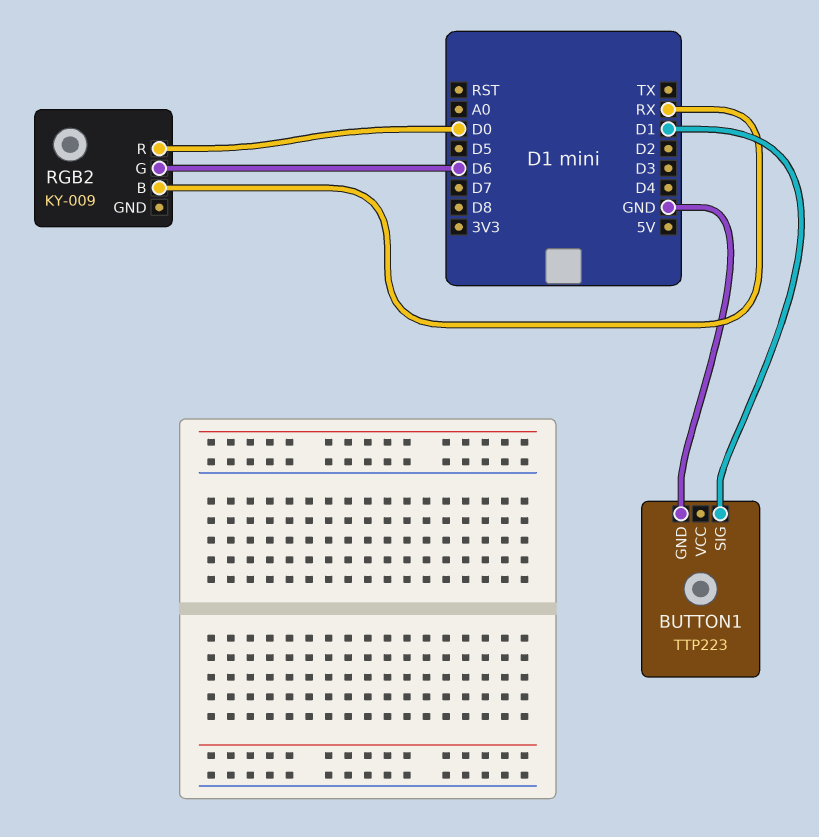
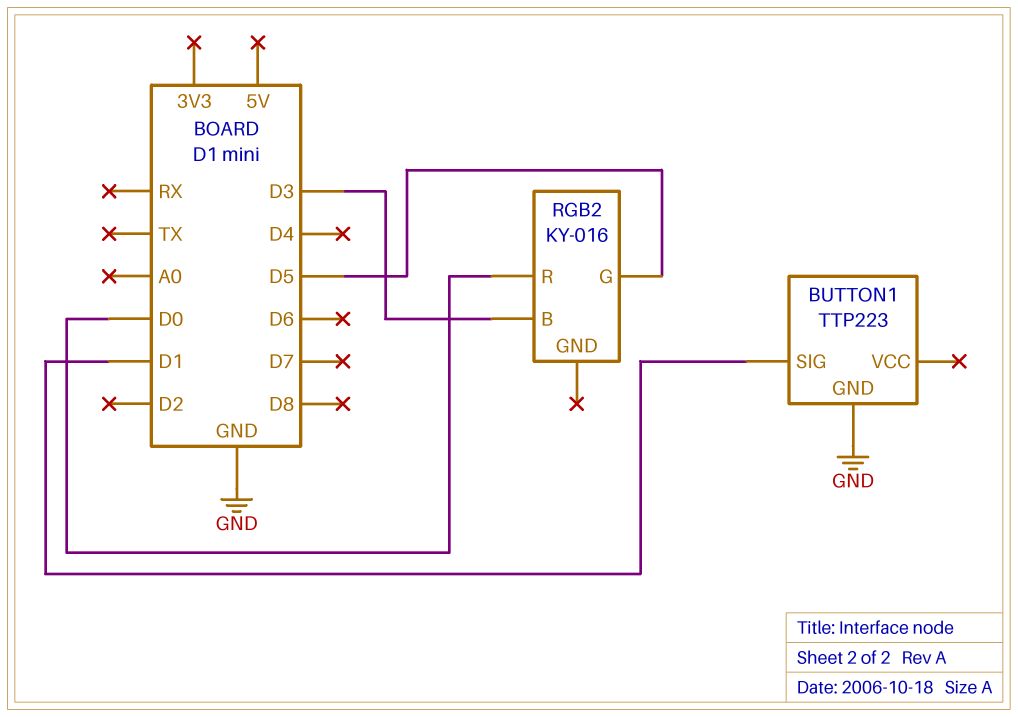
RGB2: KY-009 -> KY-016
RGB2 pin B: RX -> D3
RGB2 pin G: D6 -> D5

